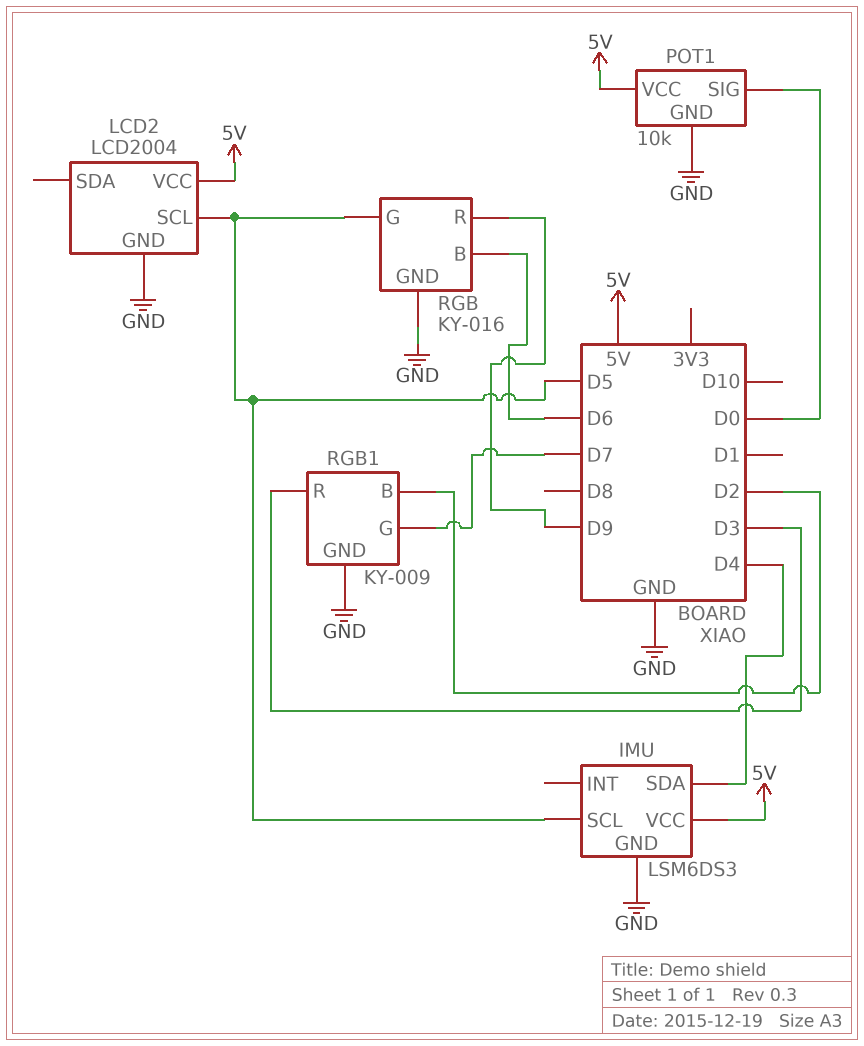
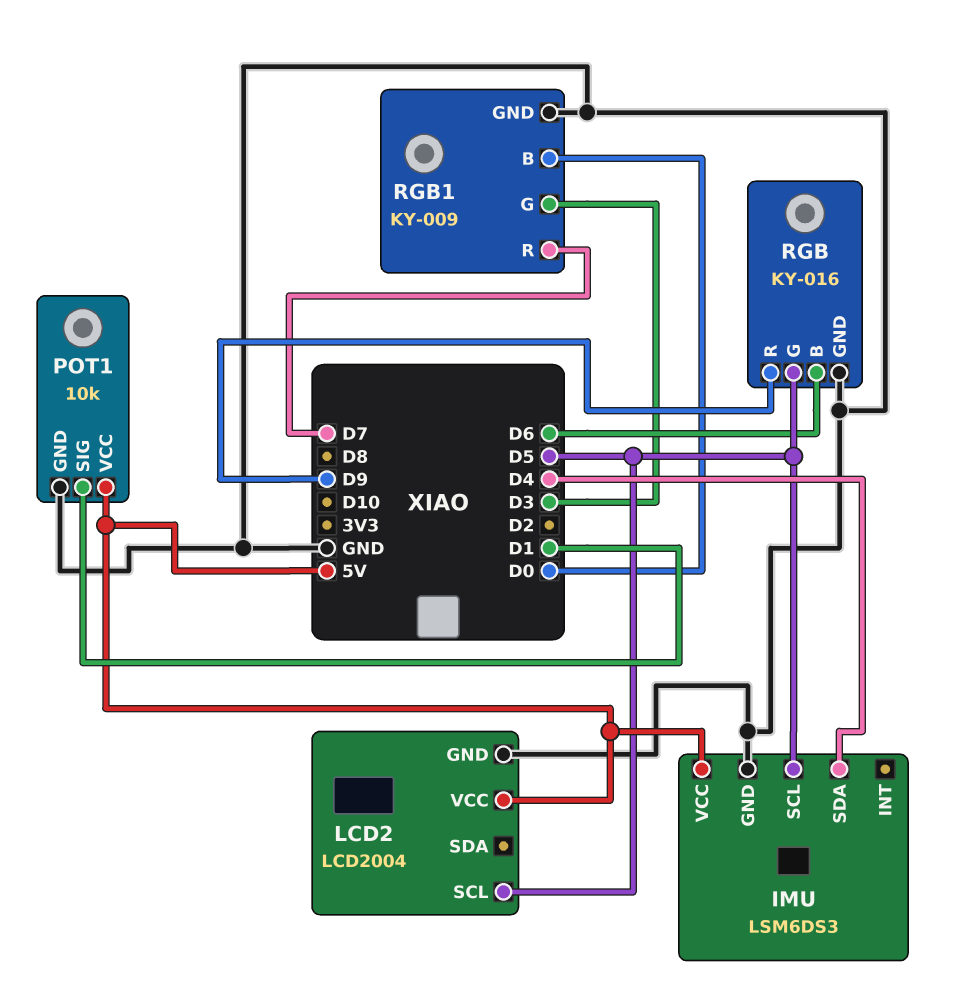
POT1 pin SIG: D0 -> D1
RGB1 pin B: D2 -> D0
RGB1 pin G: D7 -> D3
RGB1 pin R: D3 -> D7

